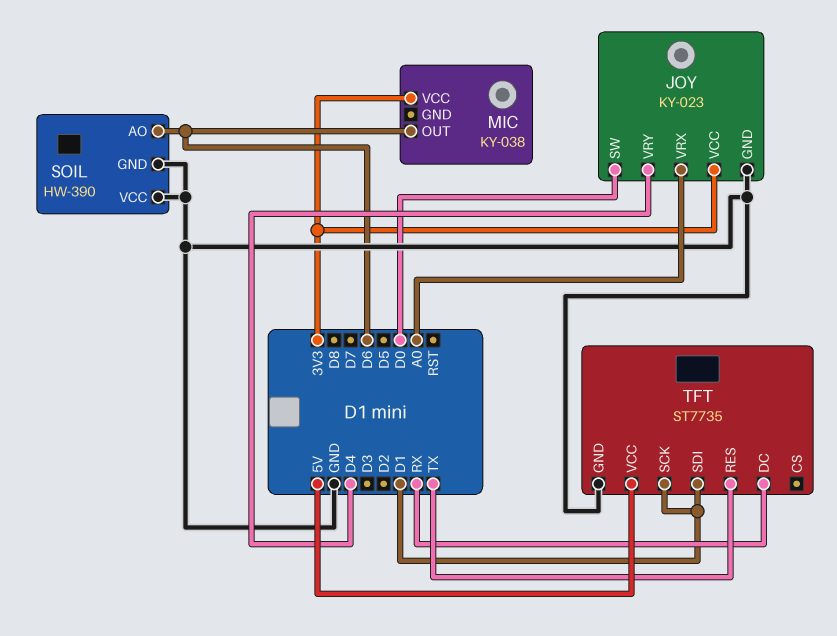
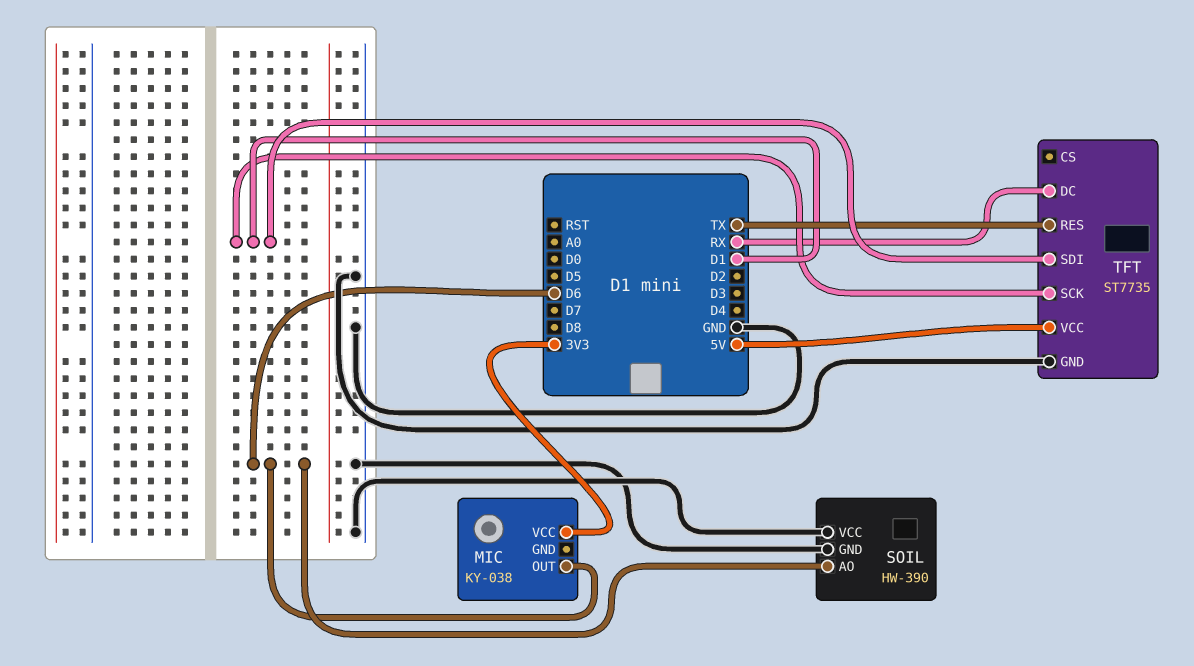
JOY: KY-023 -> none
JOY pin GND: GND -> none
JOY pin SW: D0 -> none
JOY pin VCC: 3V3 -> none
JOY pin VRX: A0 -> none
JOY pin VRY: D4 -> none

